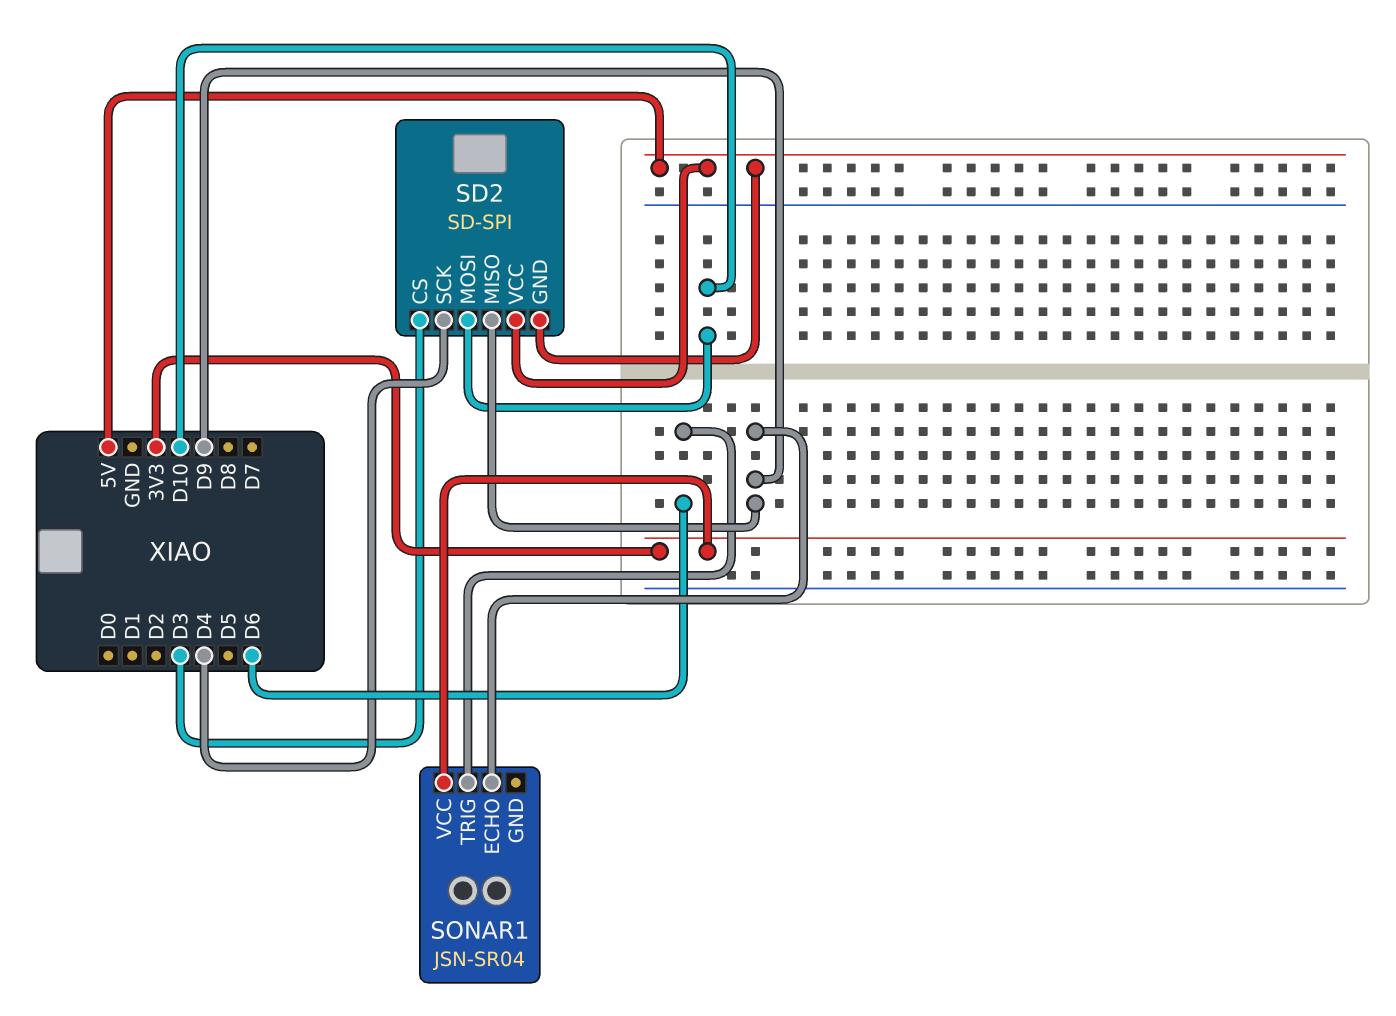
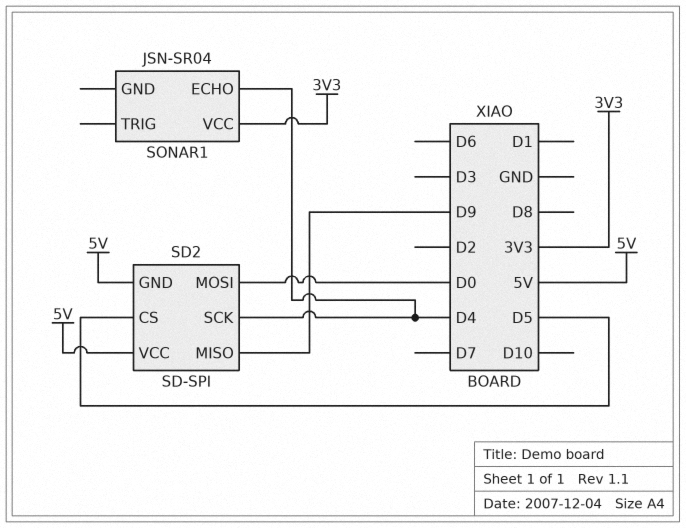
SD2 pin CS: D3 -> D5
SD2 pin MOSI: D10 -> D0
SONAR1 pin ECHO: D9 -> D4
SONAR1 pin TRIG: D6 -> none

